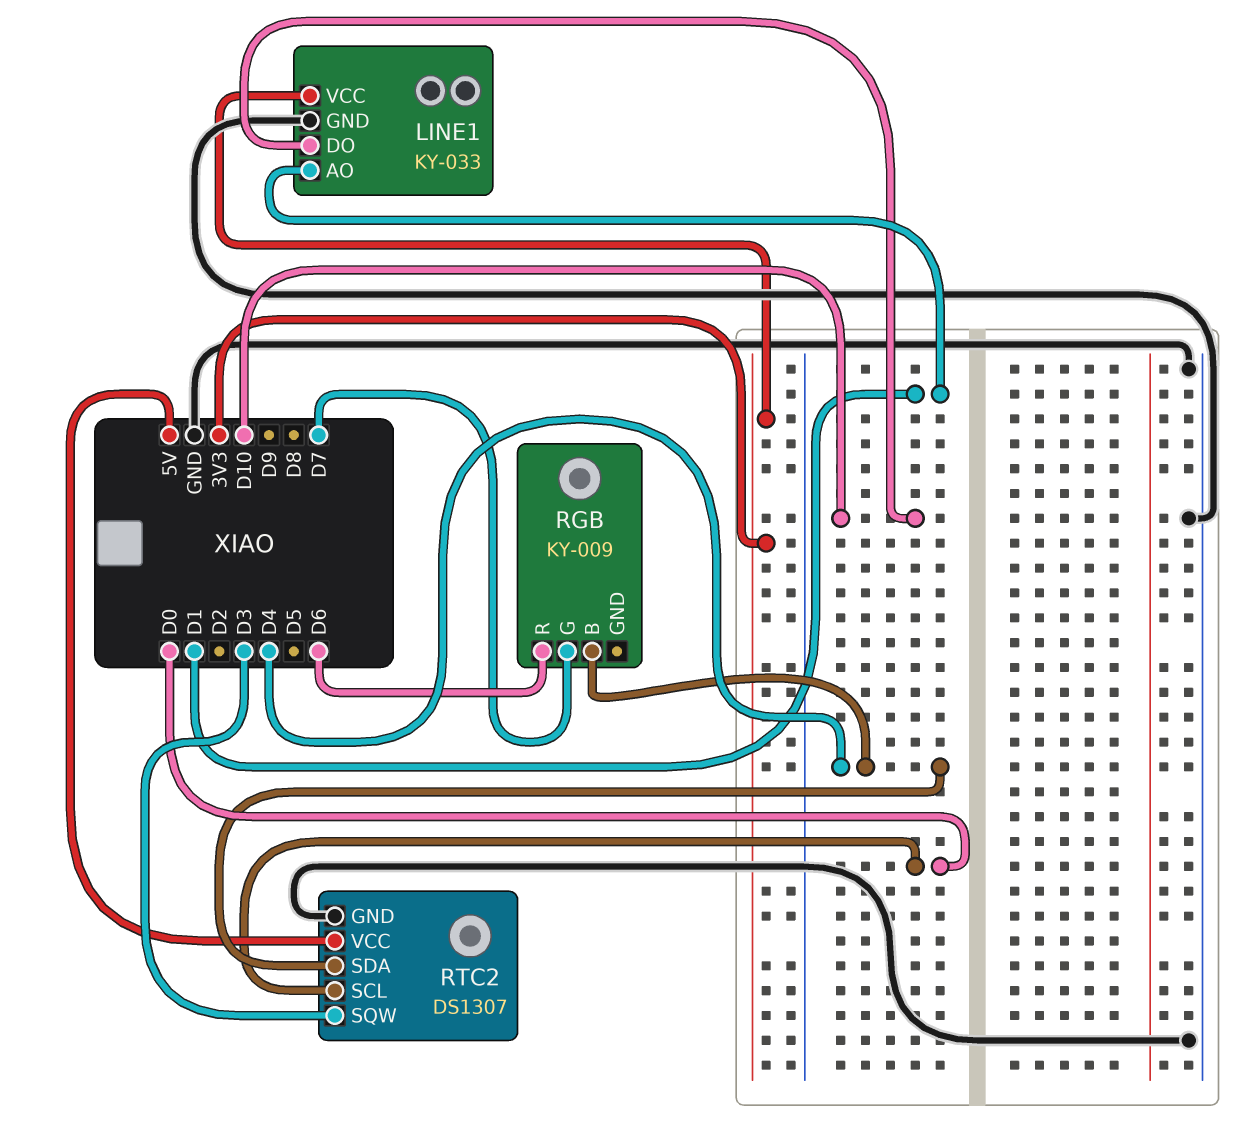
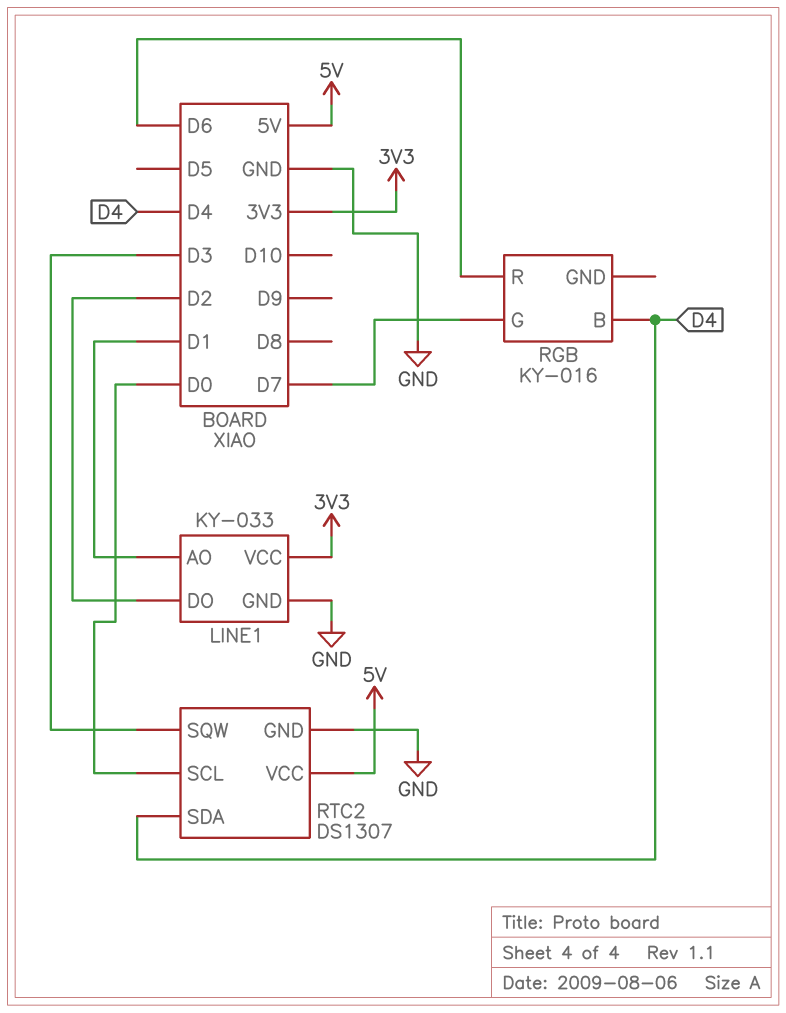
LINE1 pin DO: D10 -> D2
RGB: KY-009 -> KY-016

